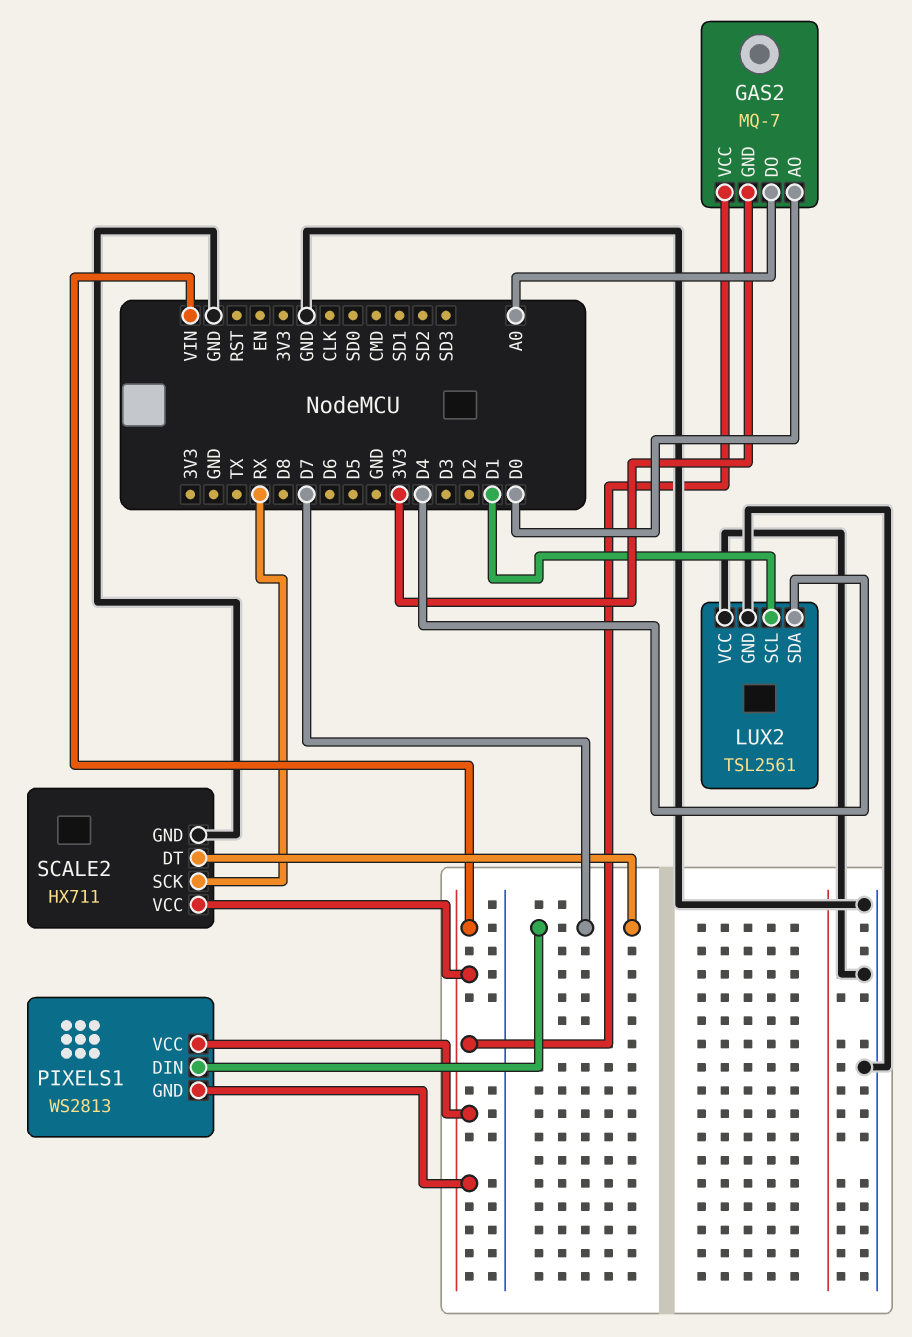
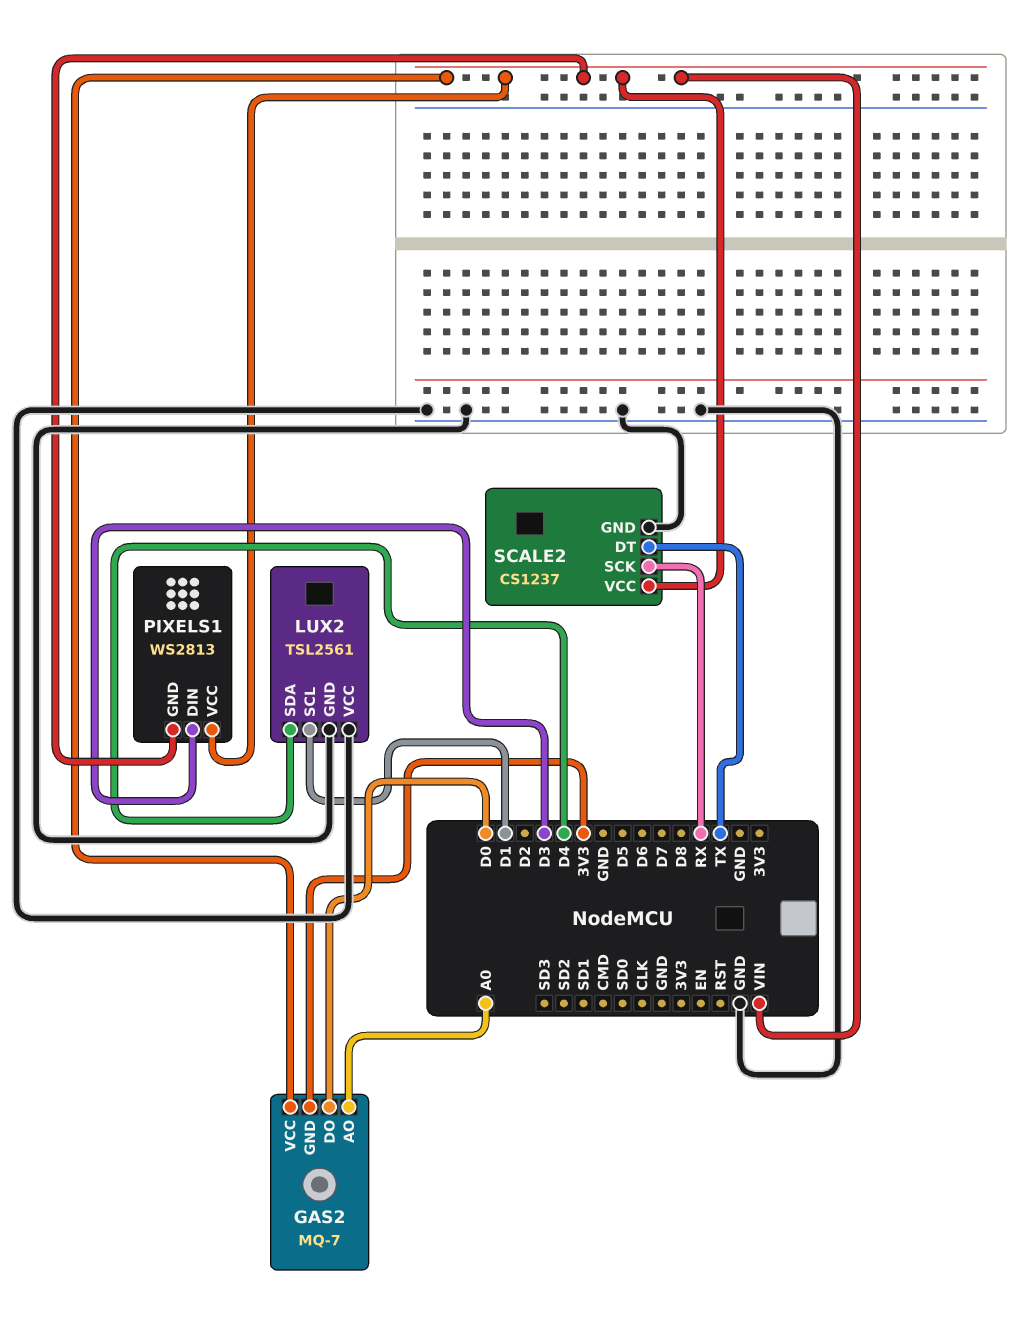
GAS2 pin AO: D0 -> A0
GAS2 pin DO: A0 -> D0
PIXELS1 pin DIN: D7 -> D3
SCALE2: HX711 -> CS1237
SCALE2 pin DT: D7 -> TX

